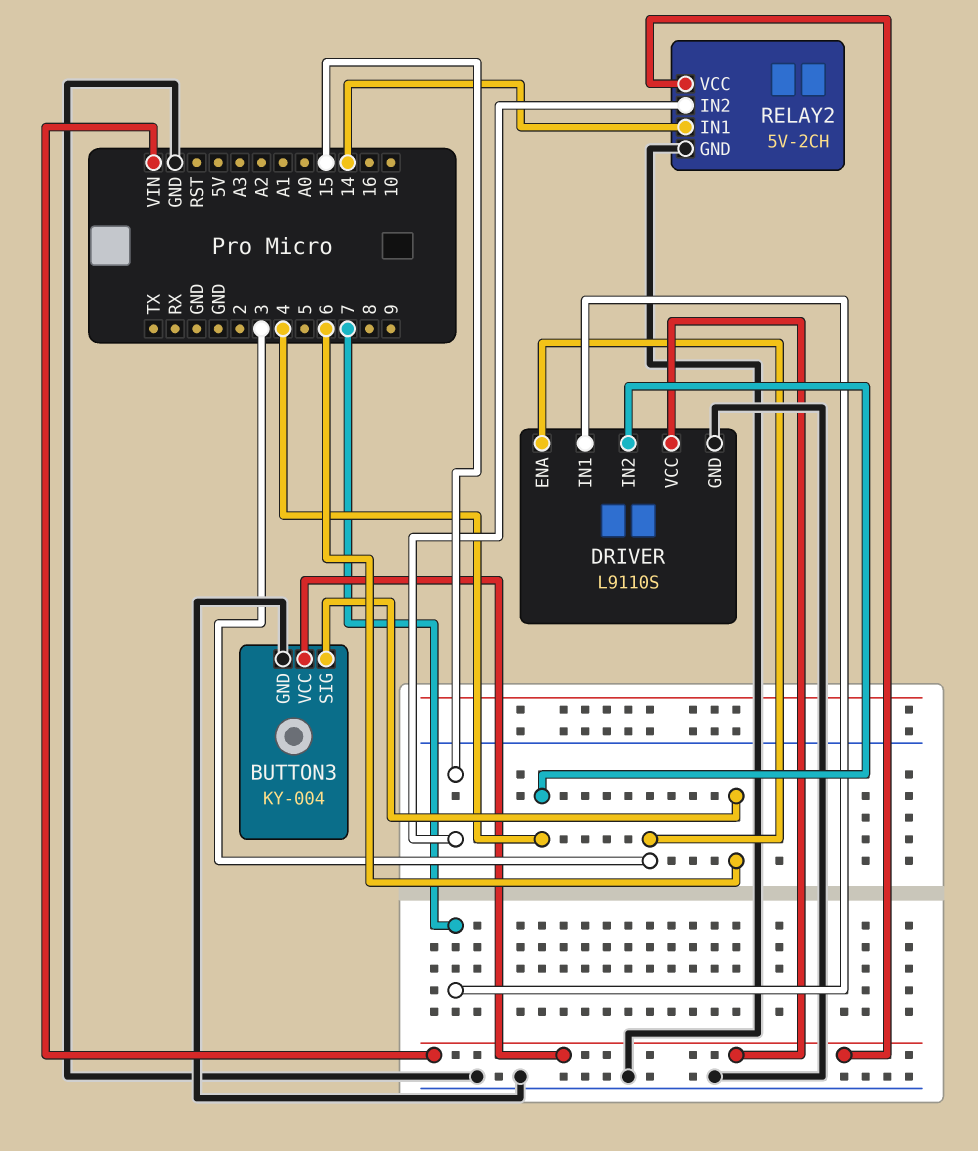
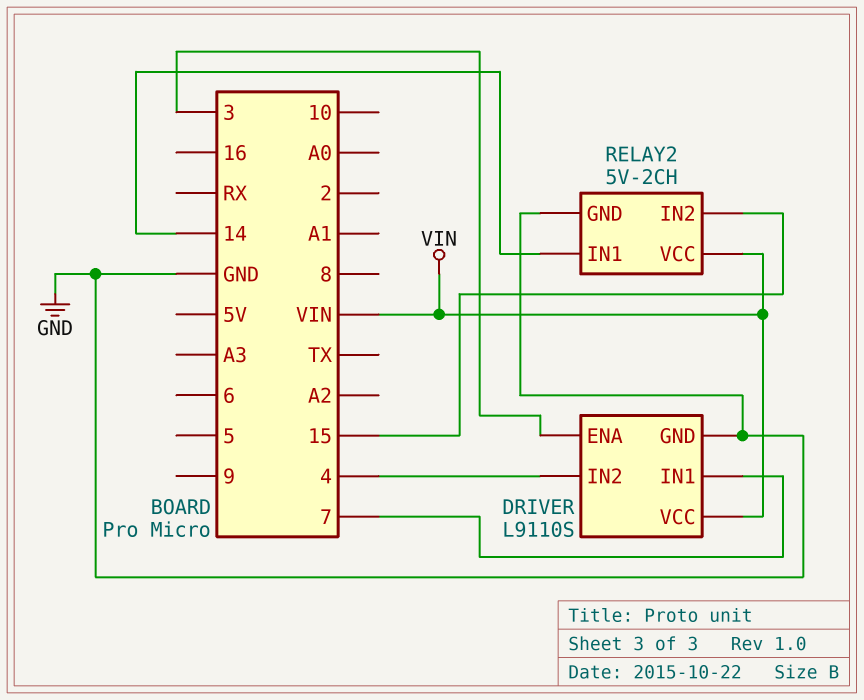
BUTTON3: KY-004 -> none
BUTTON3 pin GND: GND -> none
BUTTON3 pin SIG: 6 -> none
BUTTON3 pin VCC: VIN -> none

